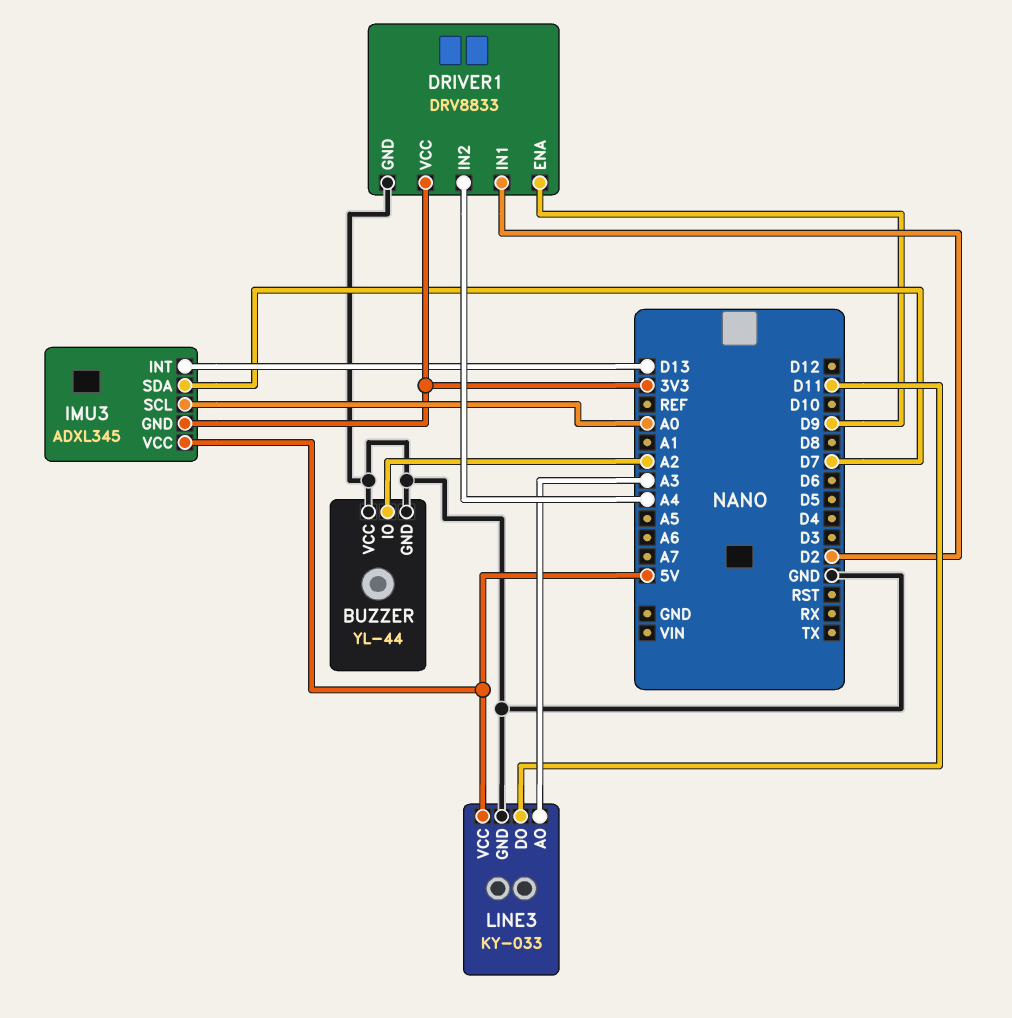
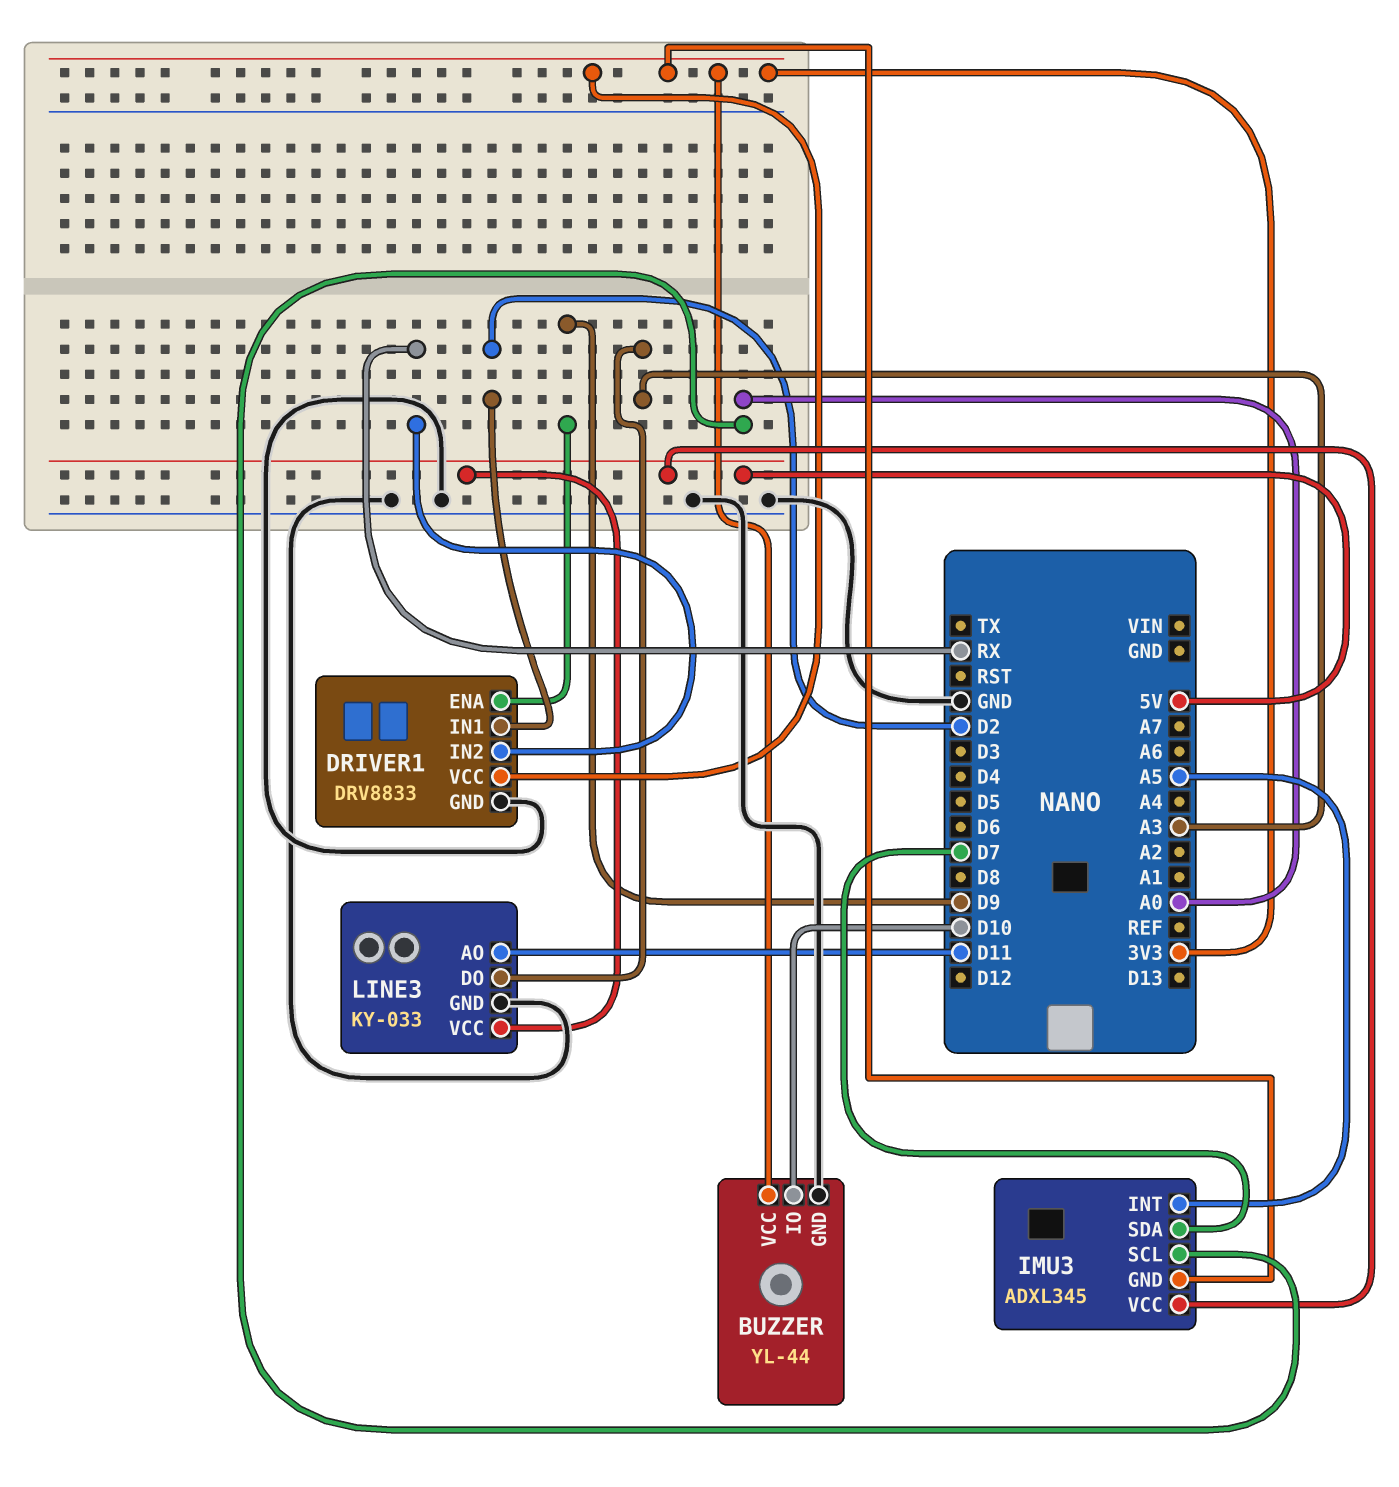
BUZZER pin IO: A2 -> D10
BUZZER pin VCC: GND -> 3V3
DRIVER1 pin IN2: A4 -> RX
IMU3 pin INT: D13 -> A5
LINE3 pin AO: A3 -> D11
LINE3 pin DO: D11 -> A3

